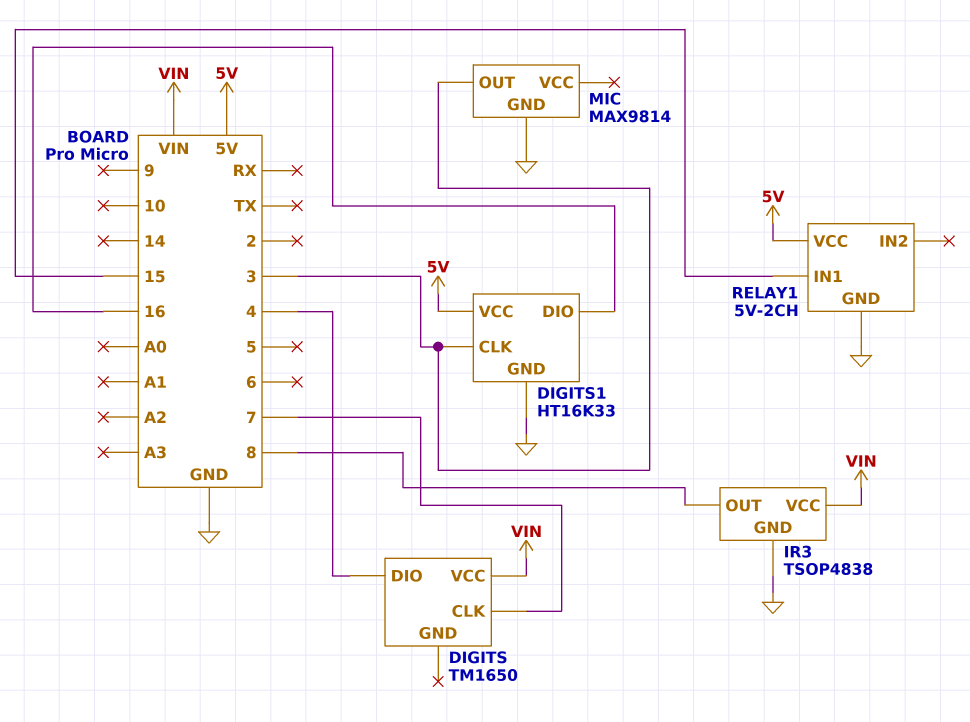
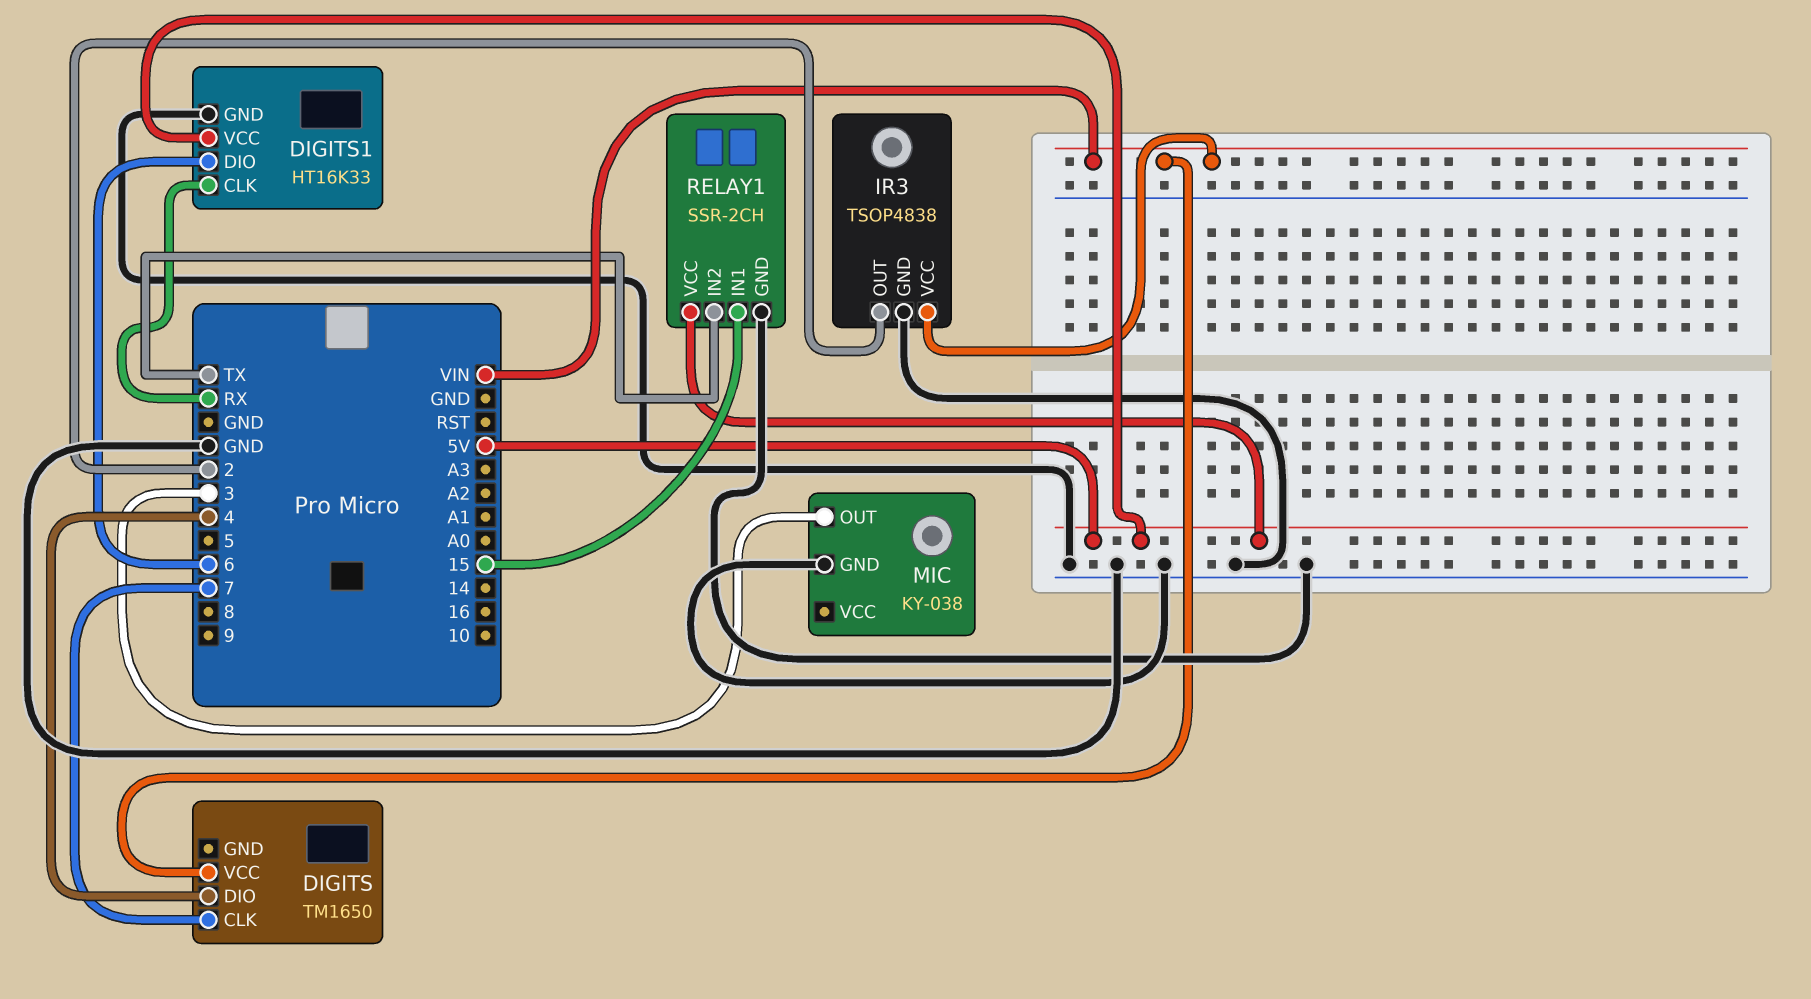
DIGITS1 pin CLK: 3 -> RX
DIGITS1 pin DIO: 16 -> 6
IR3 pin OUT: 8 -> 2
MIC: MAX9814 -> KY-038
RELAY1: 5V-2CH -> SSR-2CH
RELAY1 pin IN2: none -> TX

